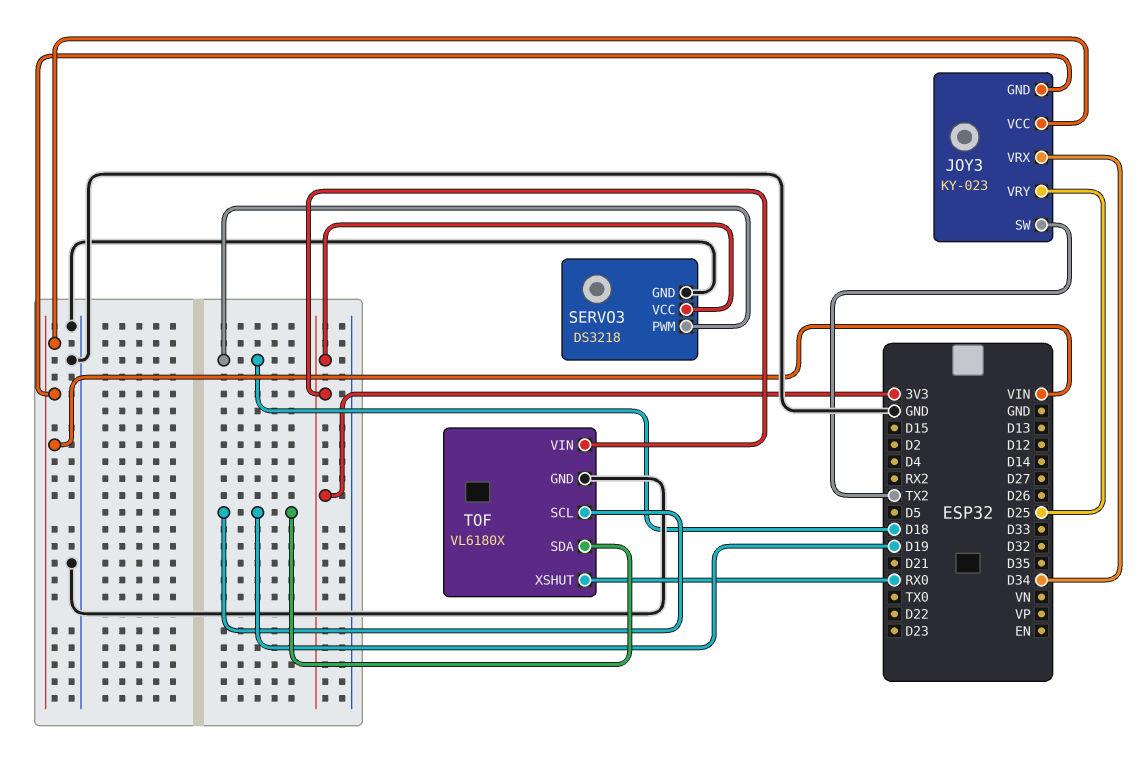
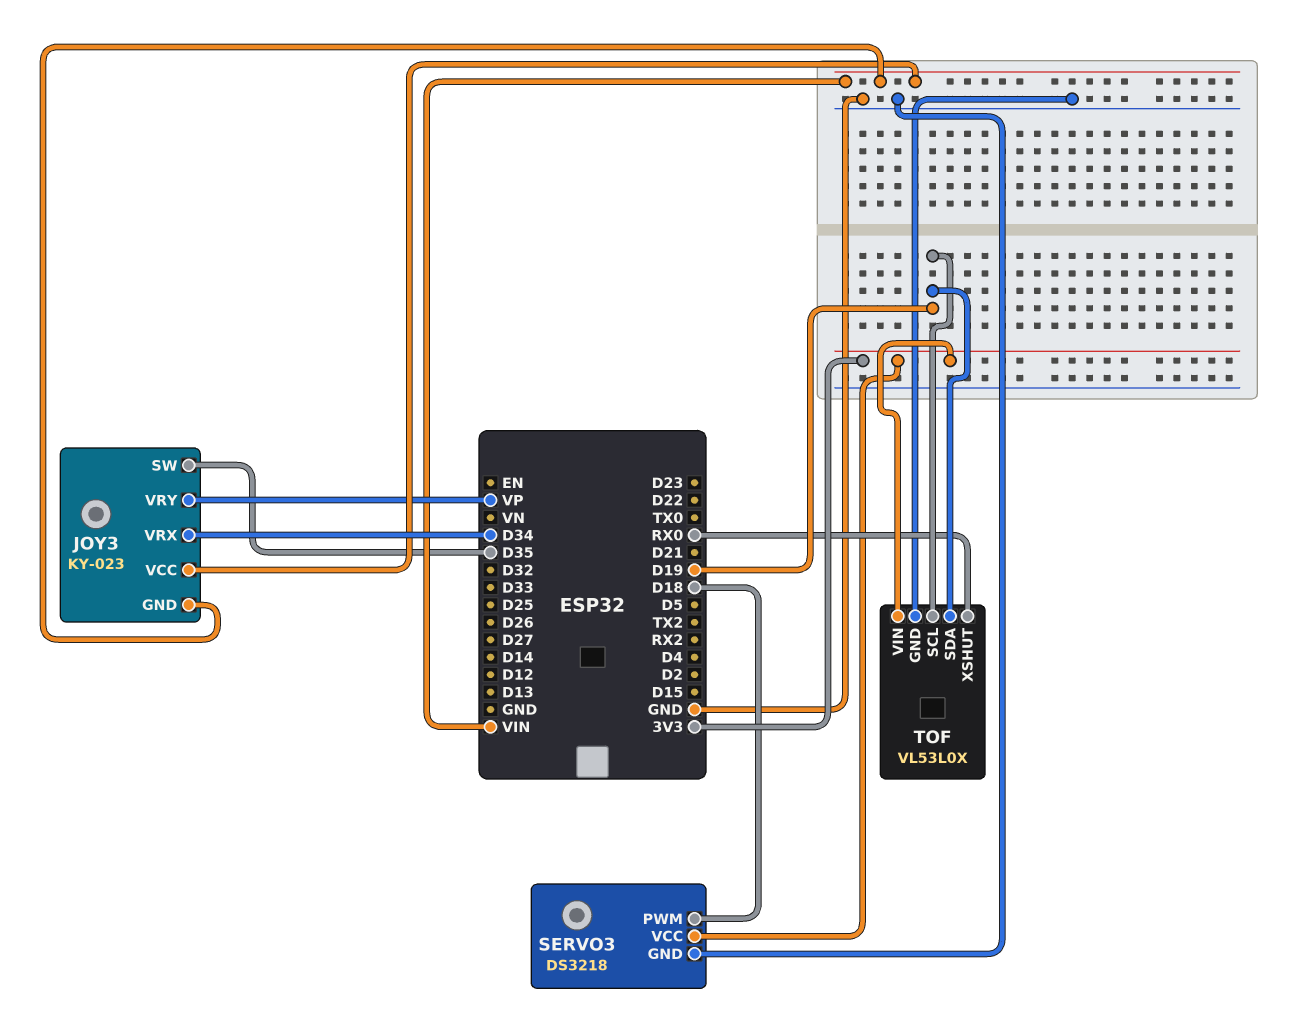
JOY3 pin SW: TX2 -> D35
JOY3 pin VRY: D25 -> VP
TOF: VL6180X -> VL53L0X

